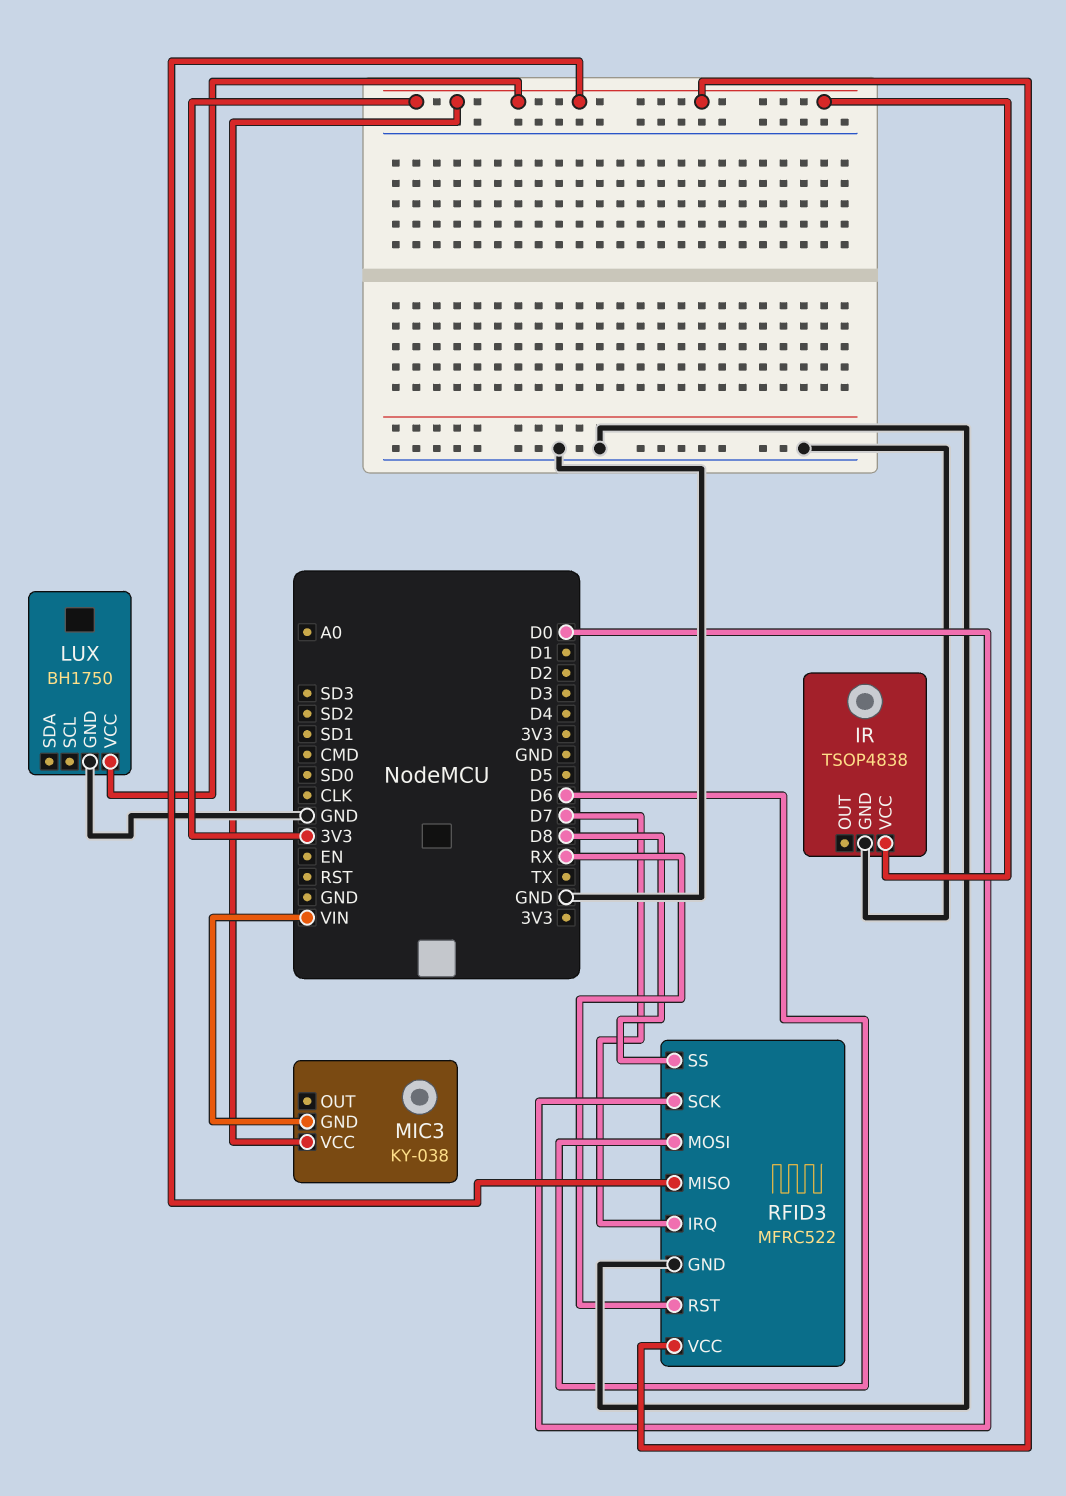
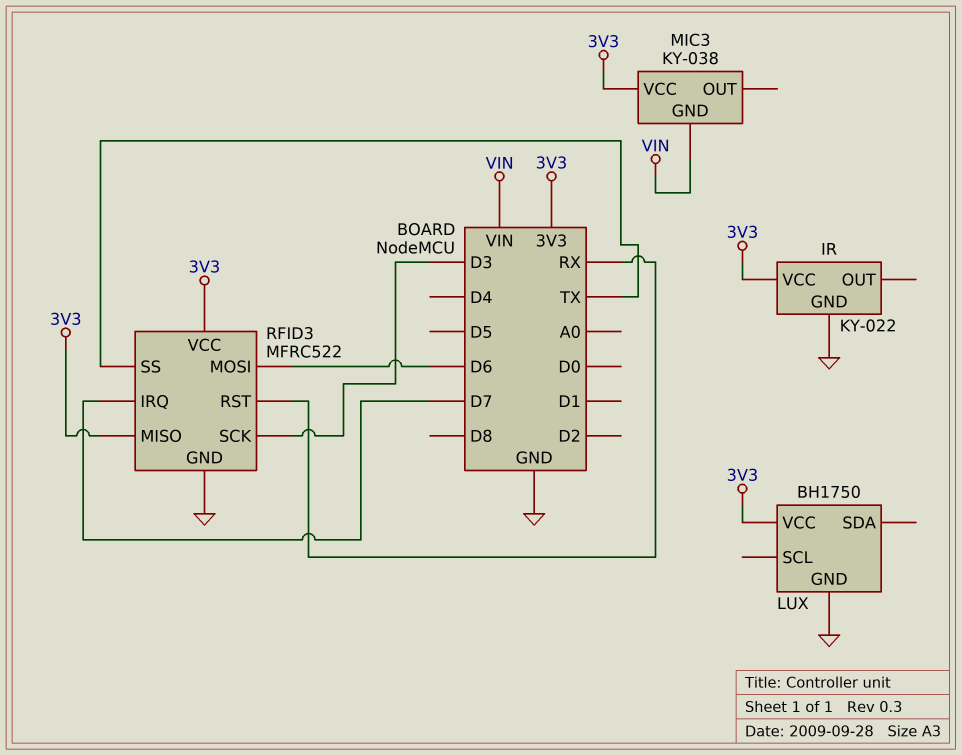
IR: TSOP4838 -> KY-022
RFID3 pin SCK: D0 -> D3
RFID3 pin SS: D8 -> TX

